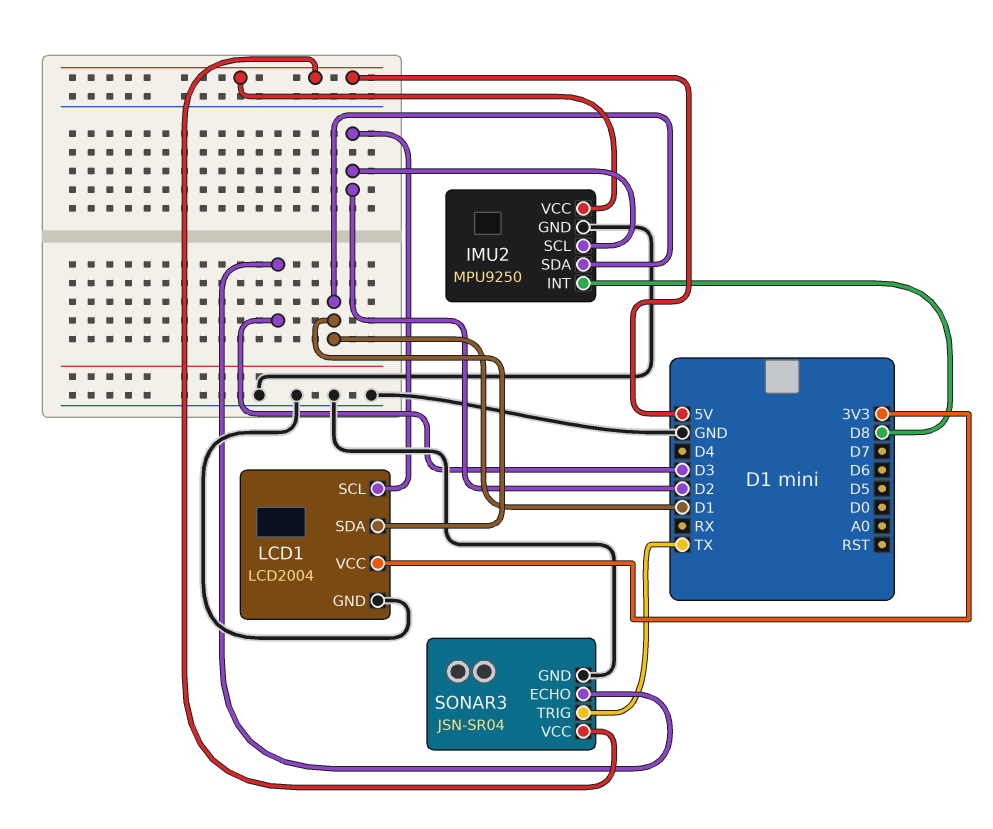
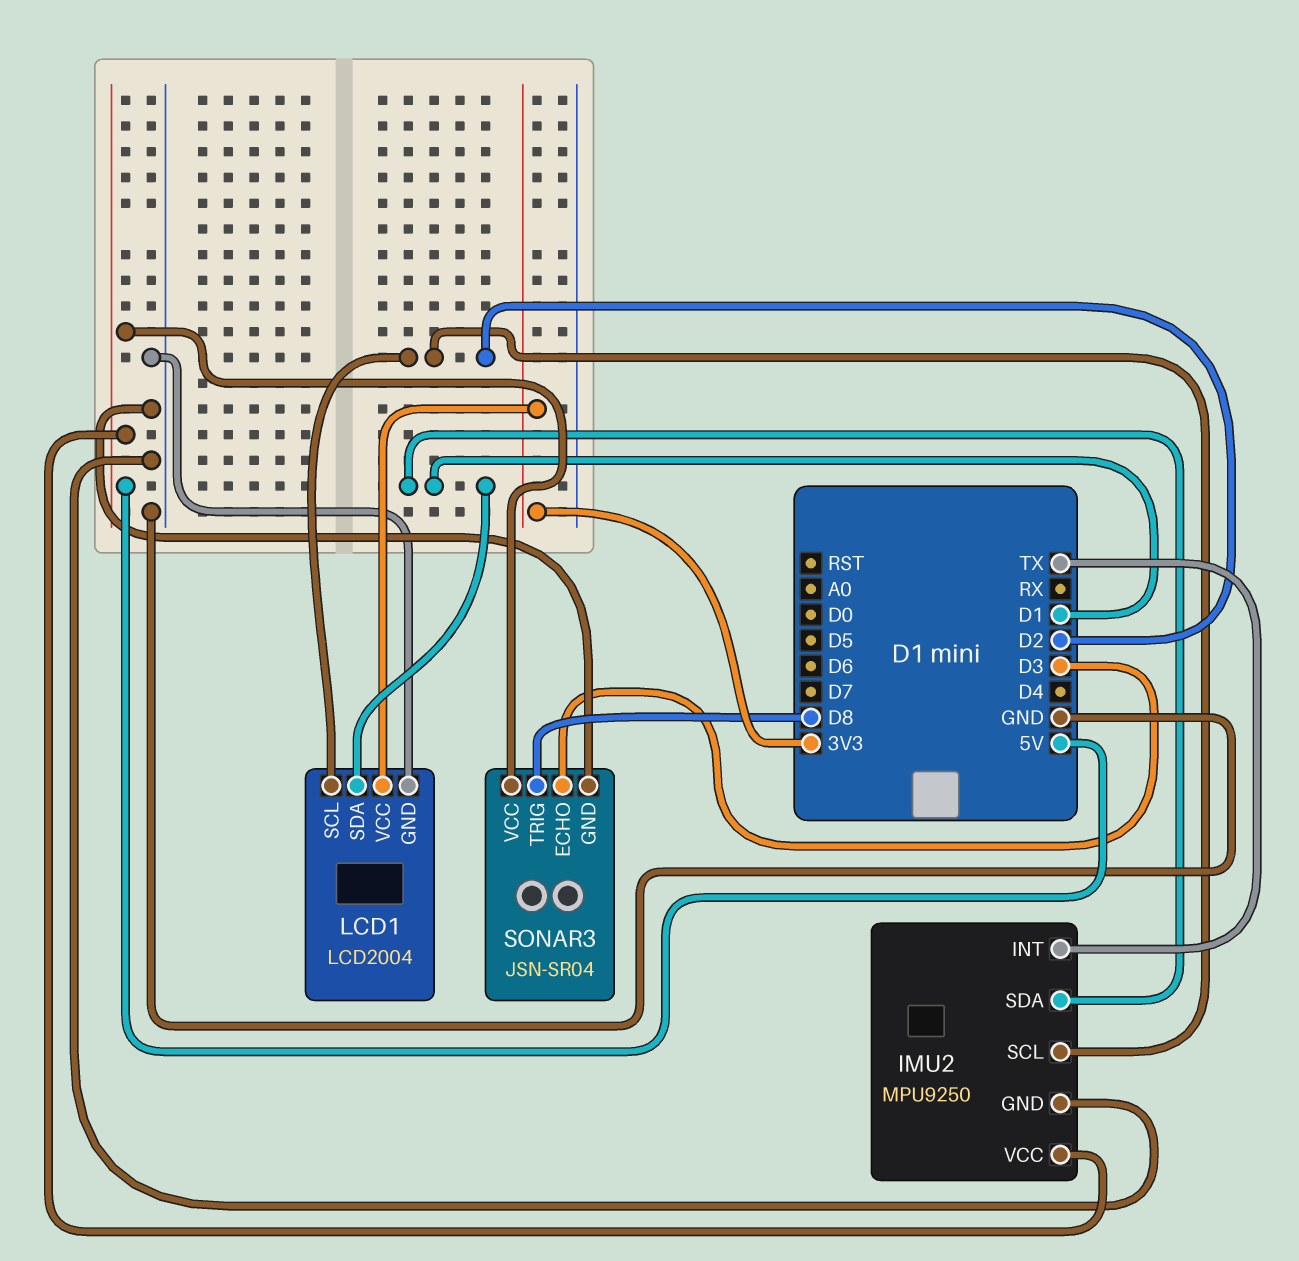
IMU2 pin INT: D8 -> TX
SONAR3 pin TRIG: TX -> D8

